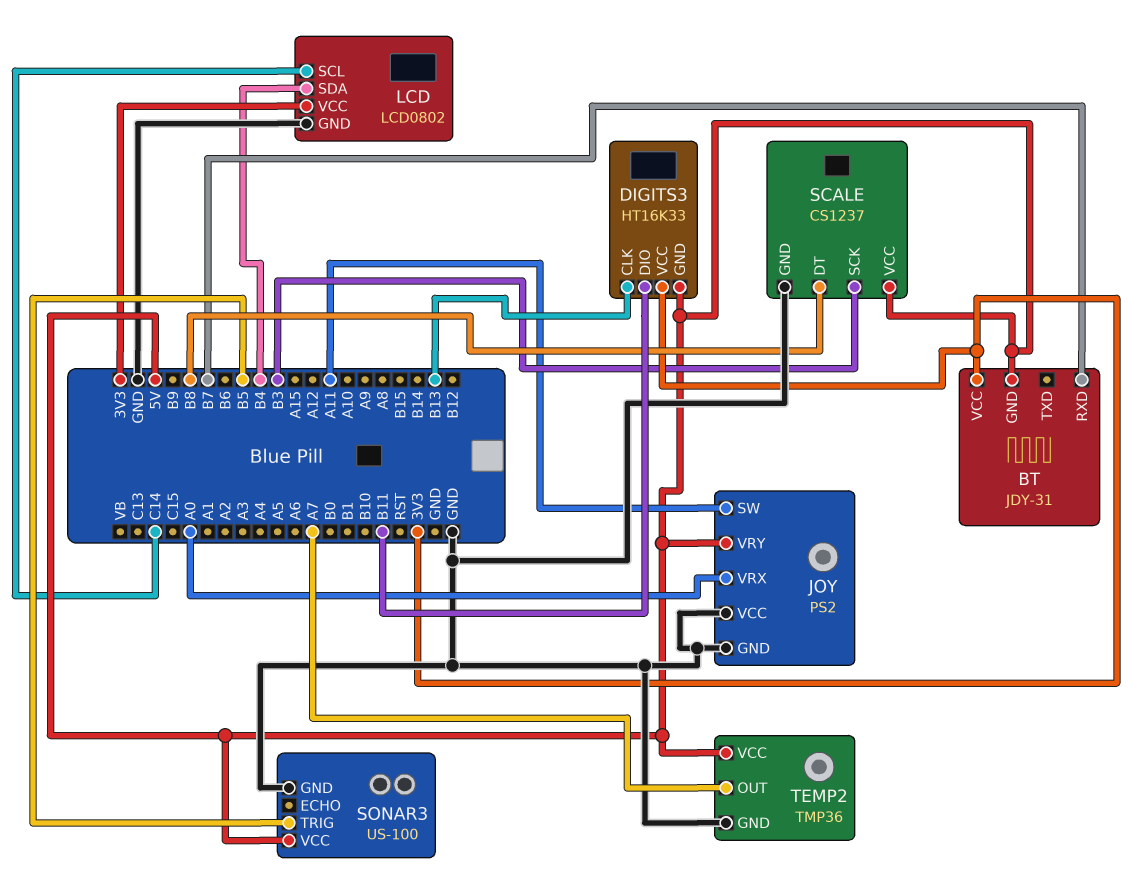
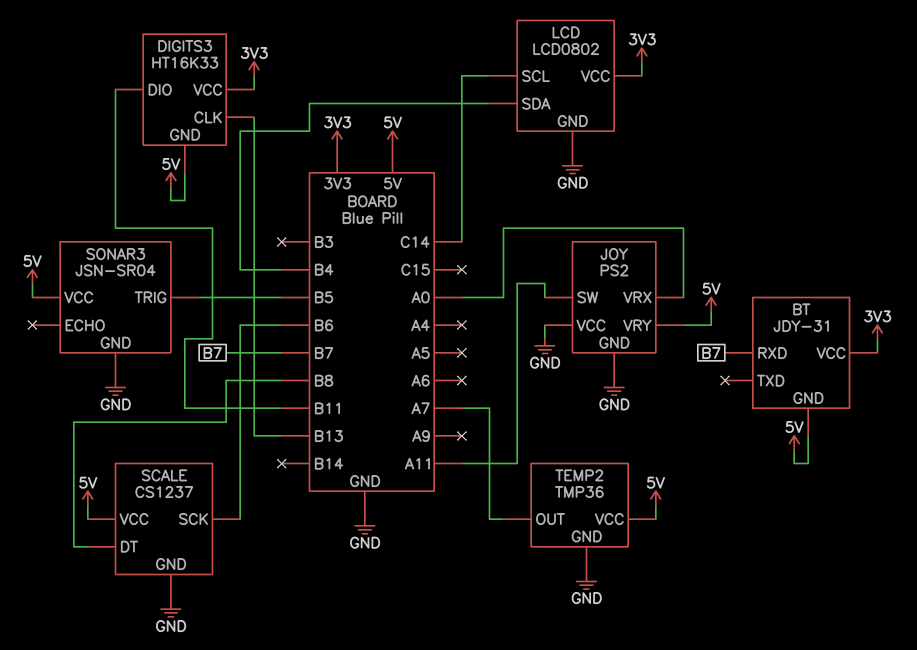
SCALE pin SCK: B3 -> B6
SONAR3: US-100 -> JSN-SR04

